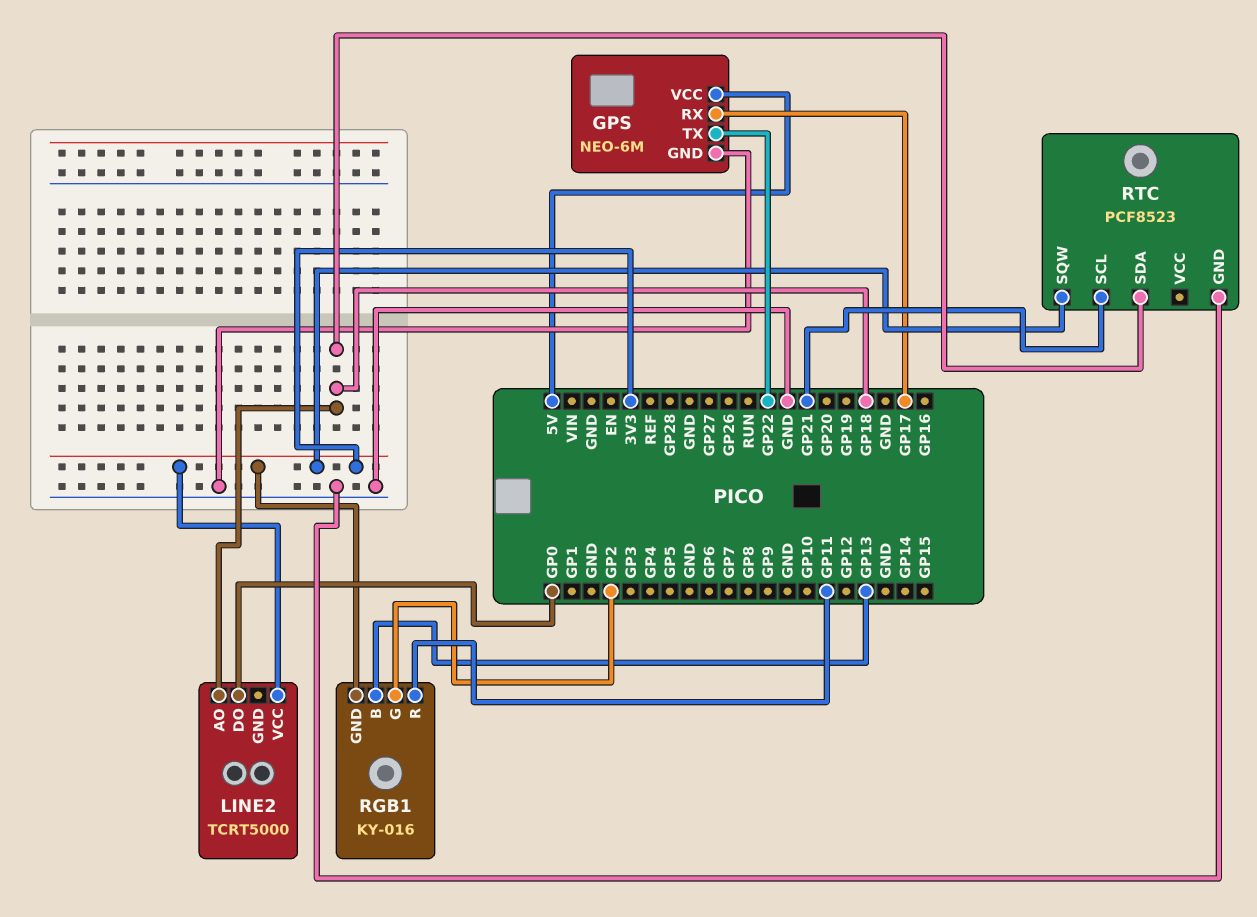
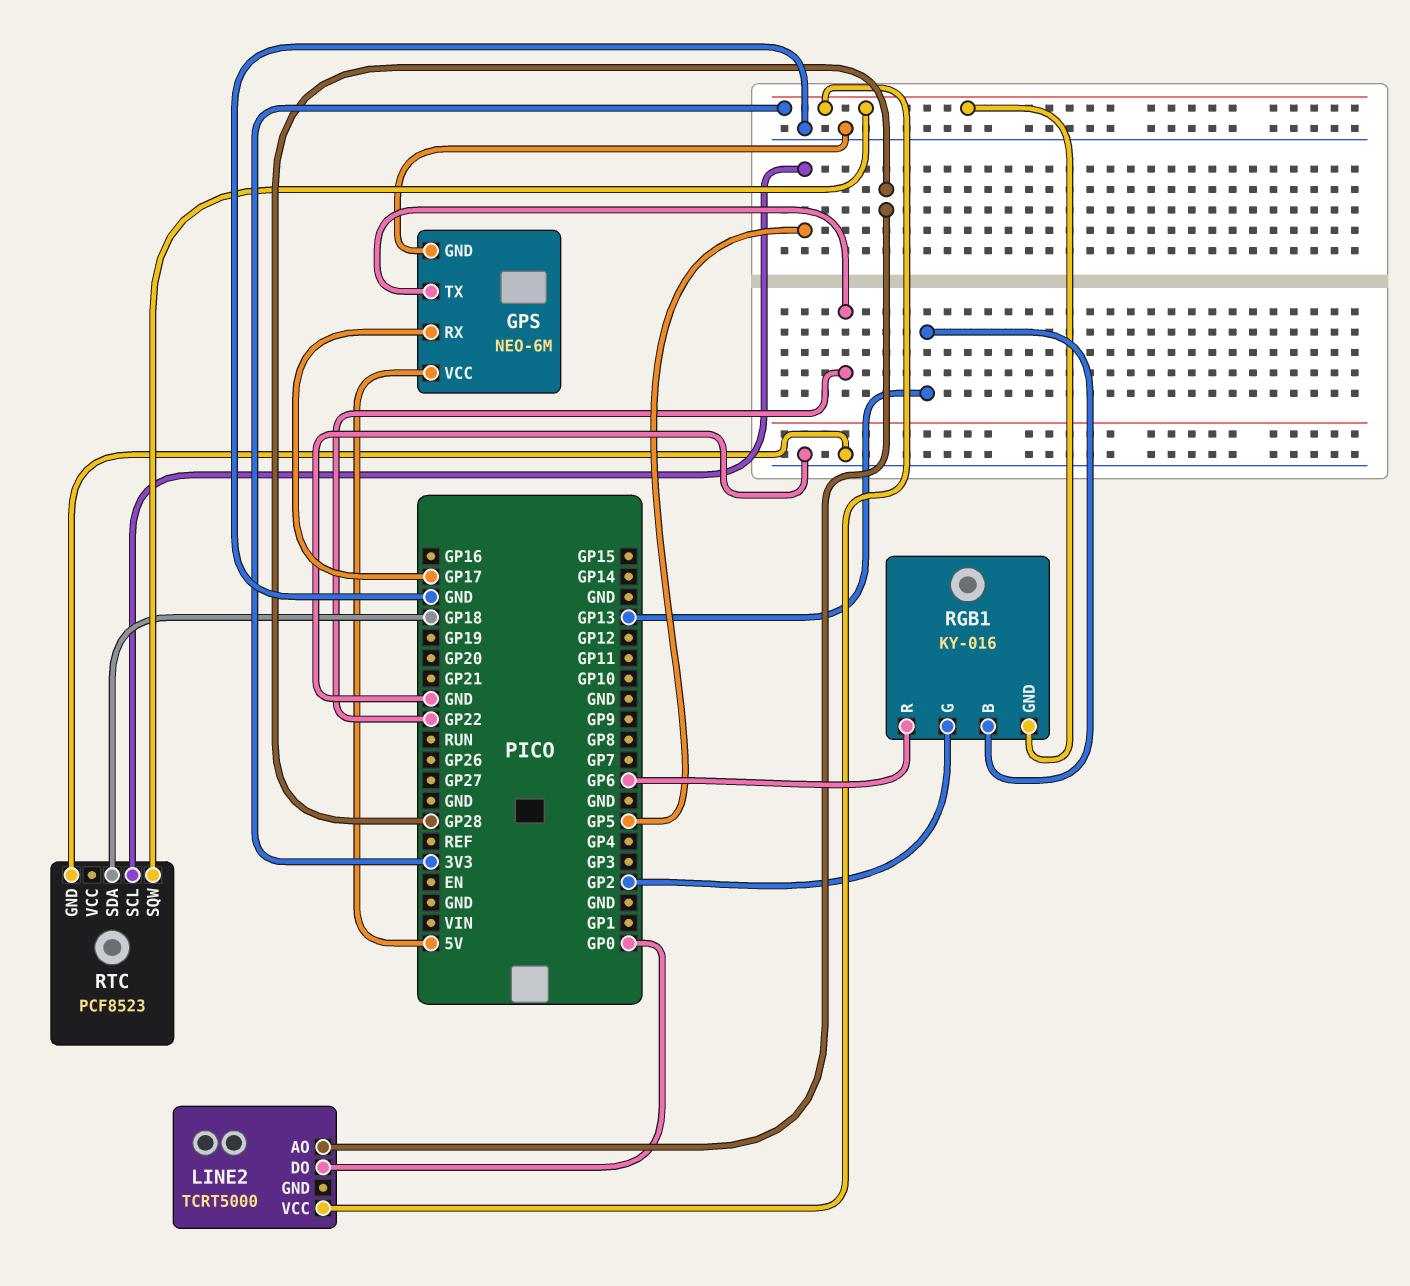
LINE2 pin AO: GP18 -> GP28
RGB1 pin R: GP11 -> GP6
RTC pin SCL: GP21 -> GP5

